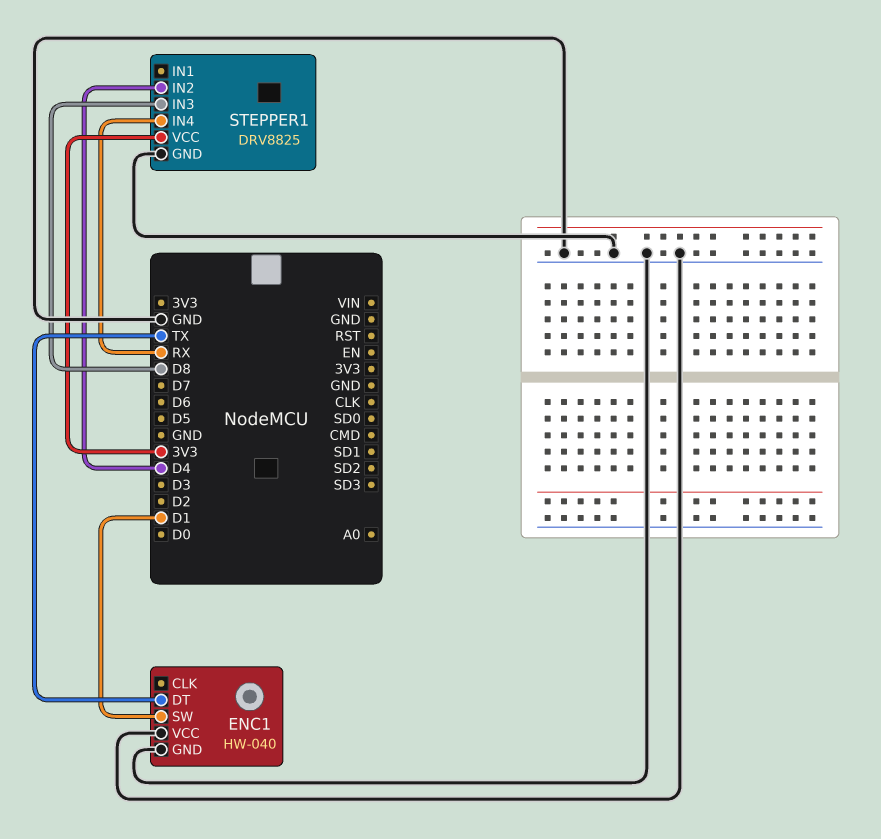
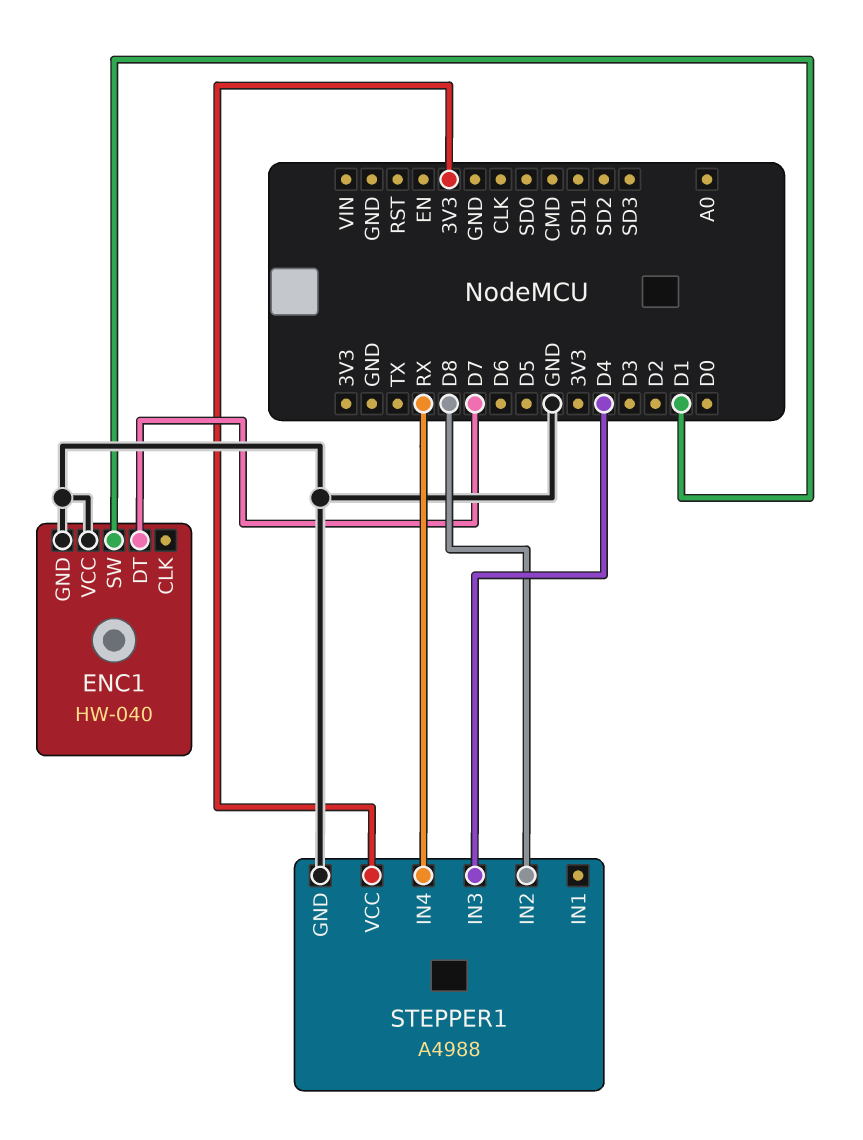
ENC1 pin DT: TX -> D7
STEPPER1: DRV8825 -> A4988
STEPPER1 pin IN2: D4 -> D8
STEPPER1 pin IN3: D8 -> D4

